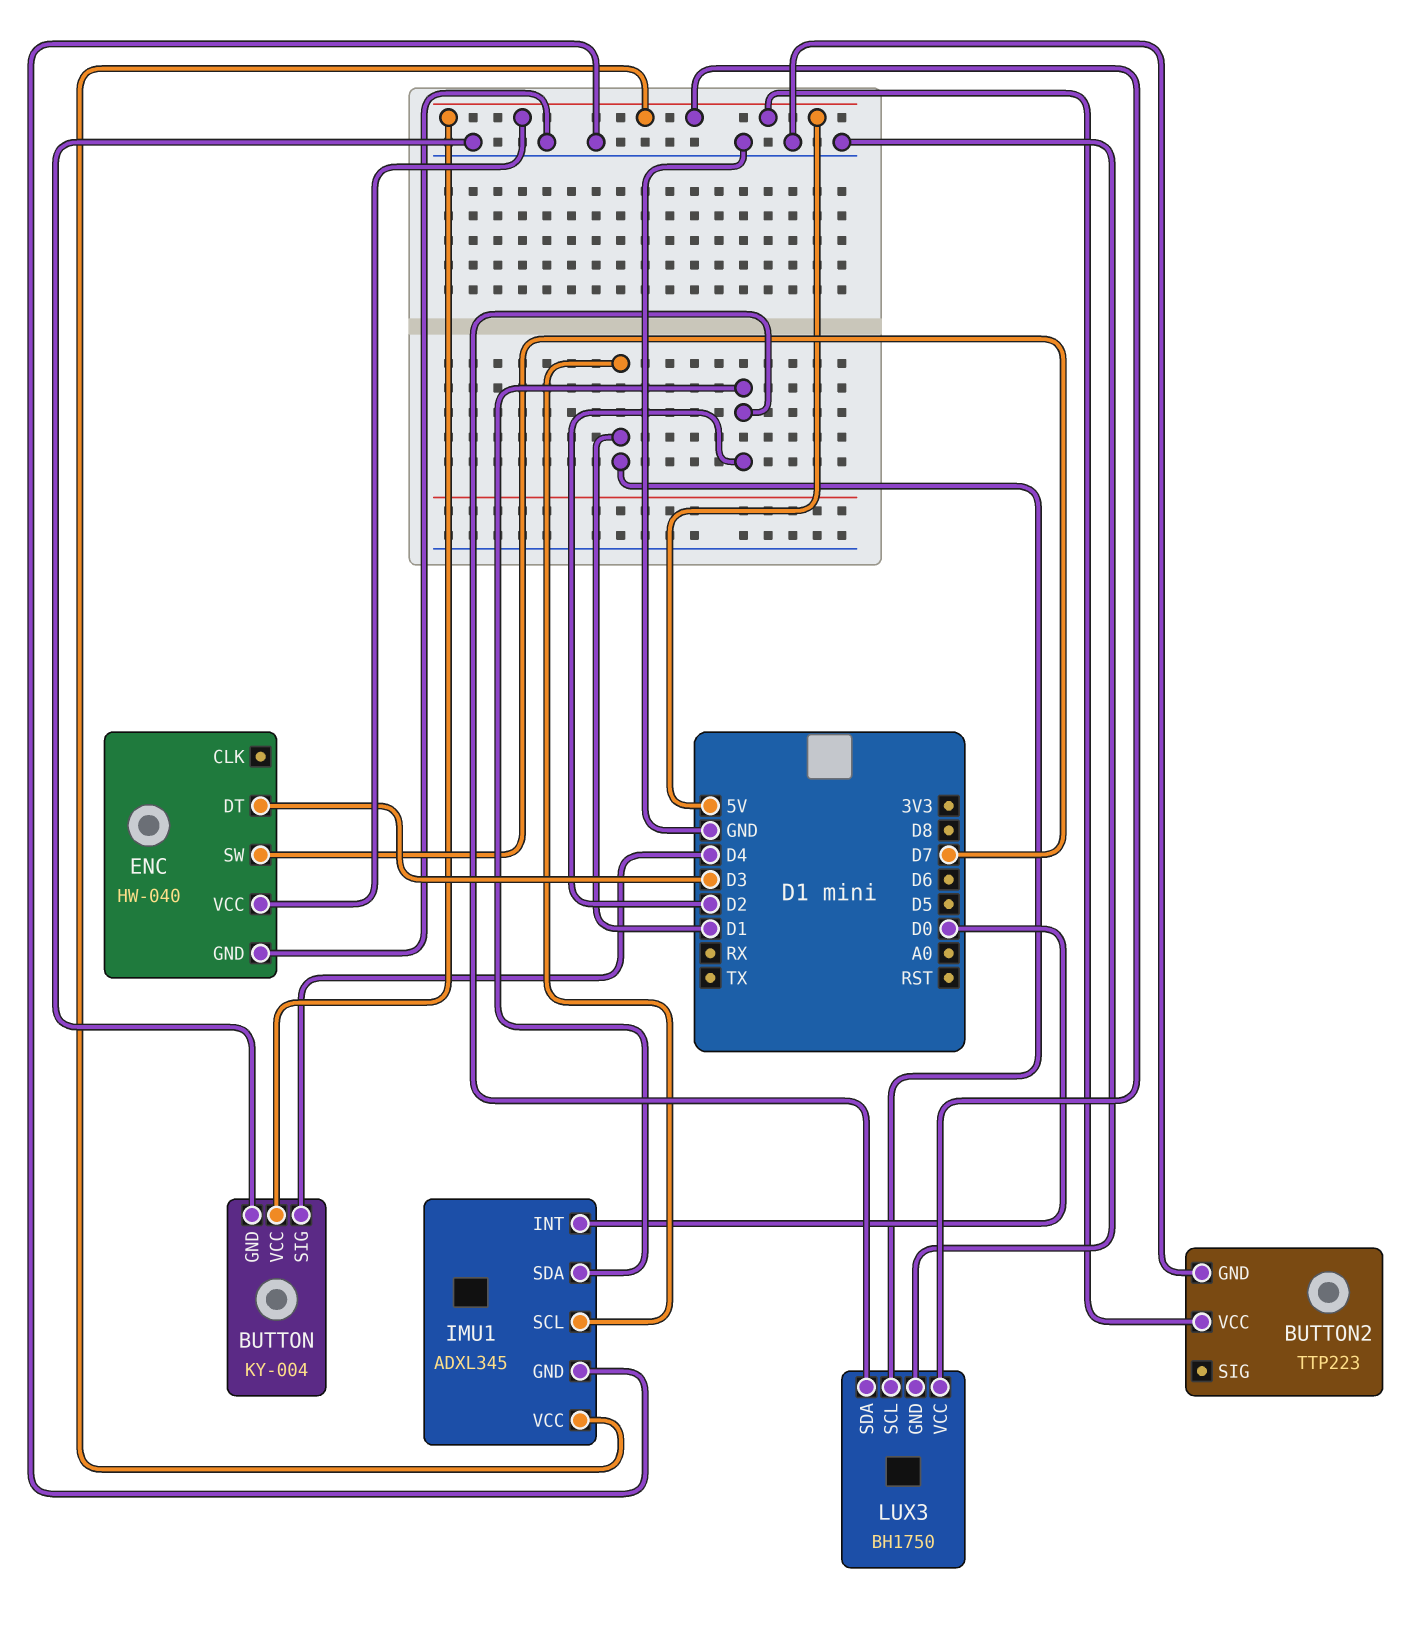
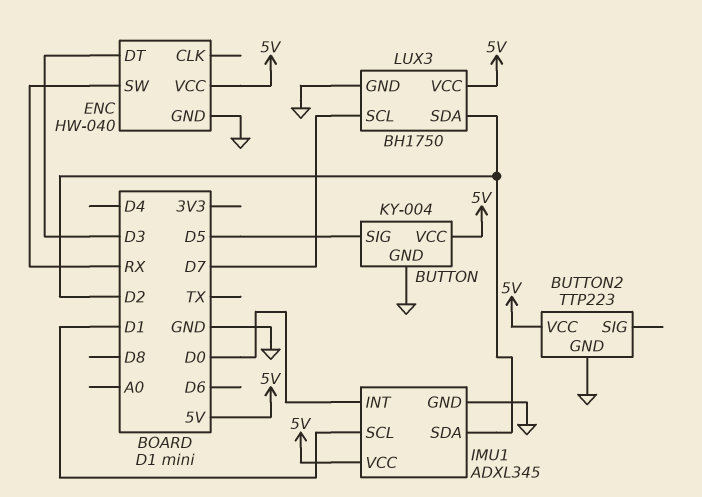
BUTTON pin SIG: D4 -> D5
ENC pin SW: D7 -> RX
LUX3 pin SCL: D1 -> D7

